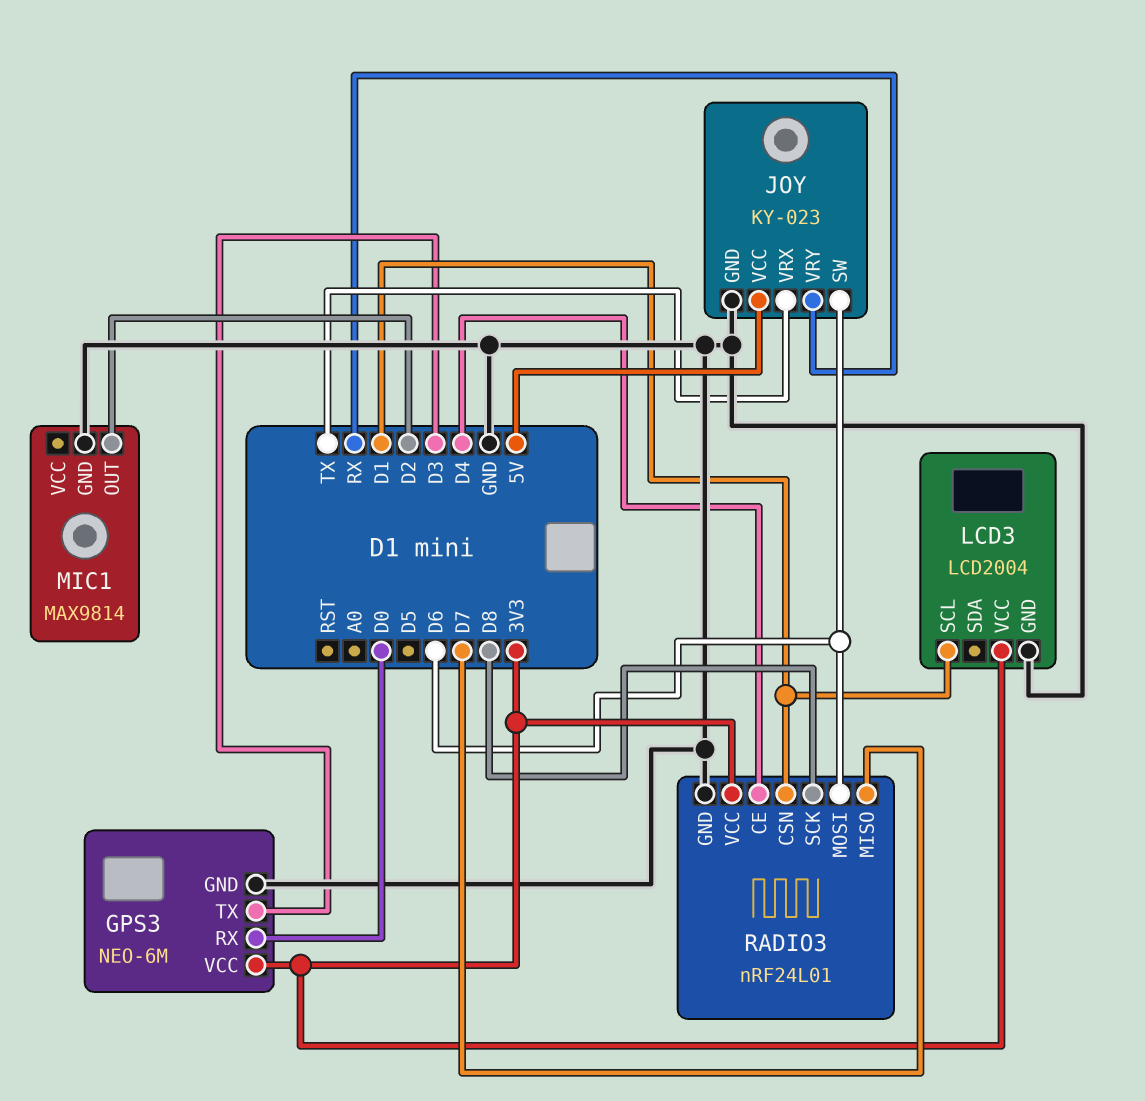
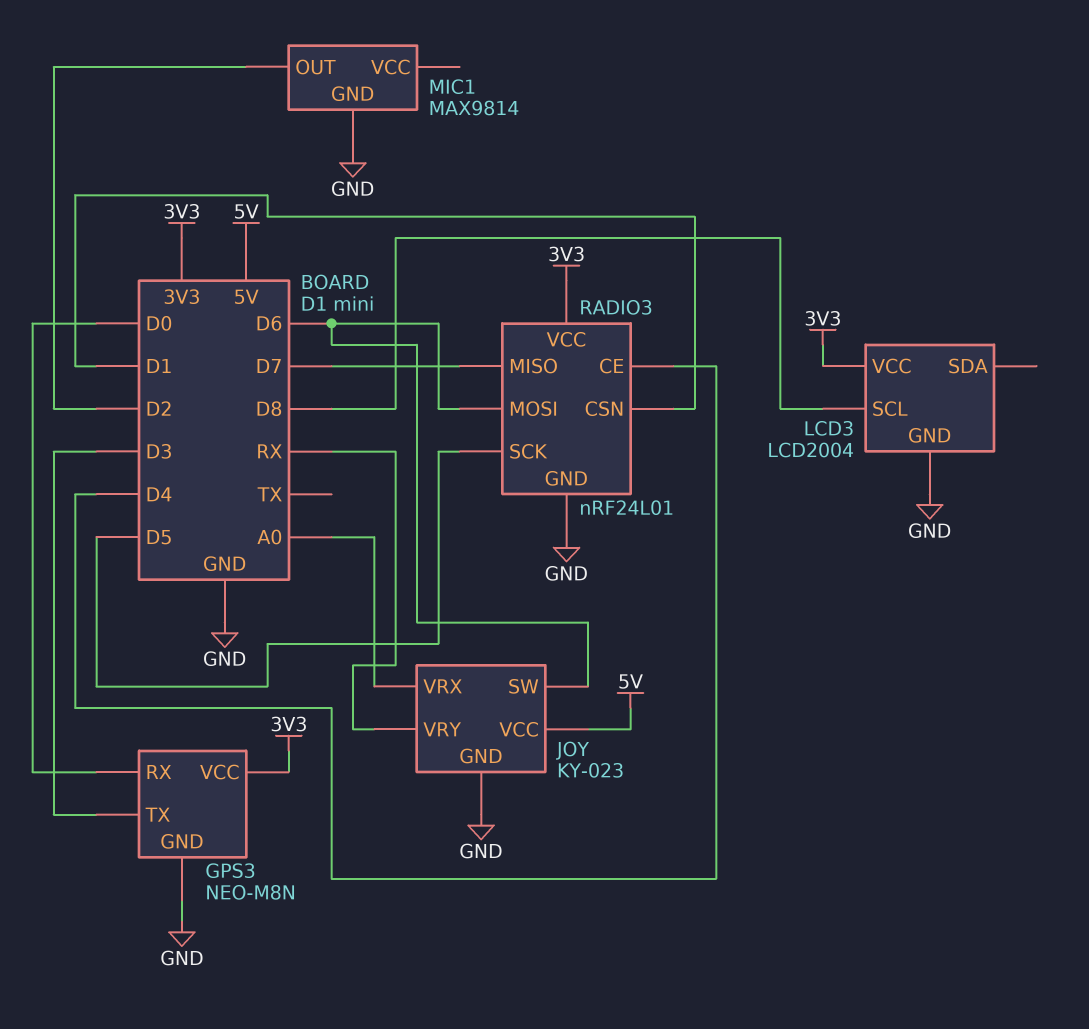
GPS3: NEO-6M -> NEO-M8N
JOY pin VRX: TX -> A0
LCD3 pin SCL: D1 -> D8
RADIO3 pin SCK: D8 -> D5

